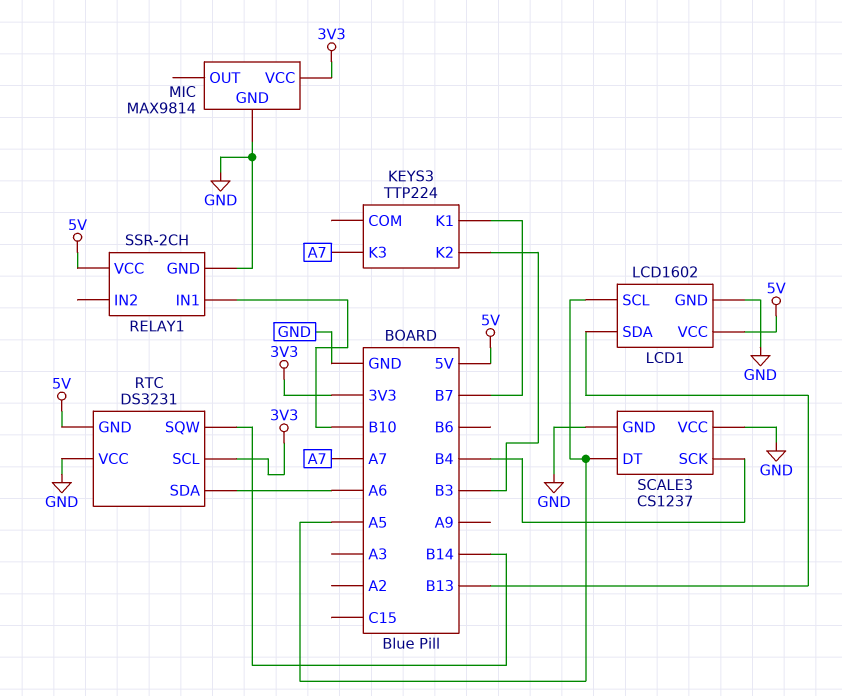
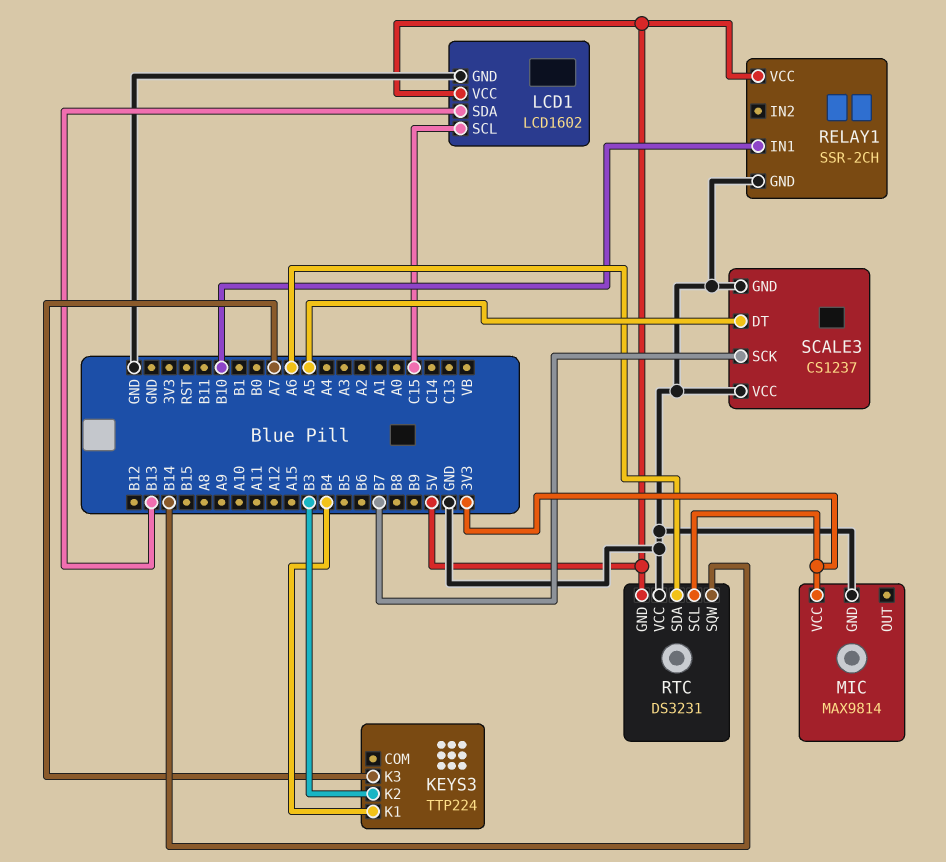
KEYS3 pin K1: B7 -> B4
LCD1 pin SCL: A5 -> C15
SCALE3 pin SCK: B4 -> B7

